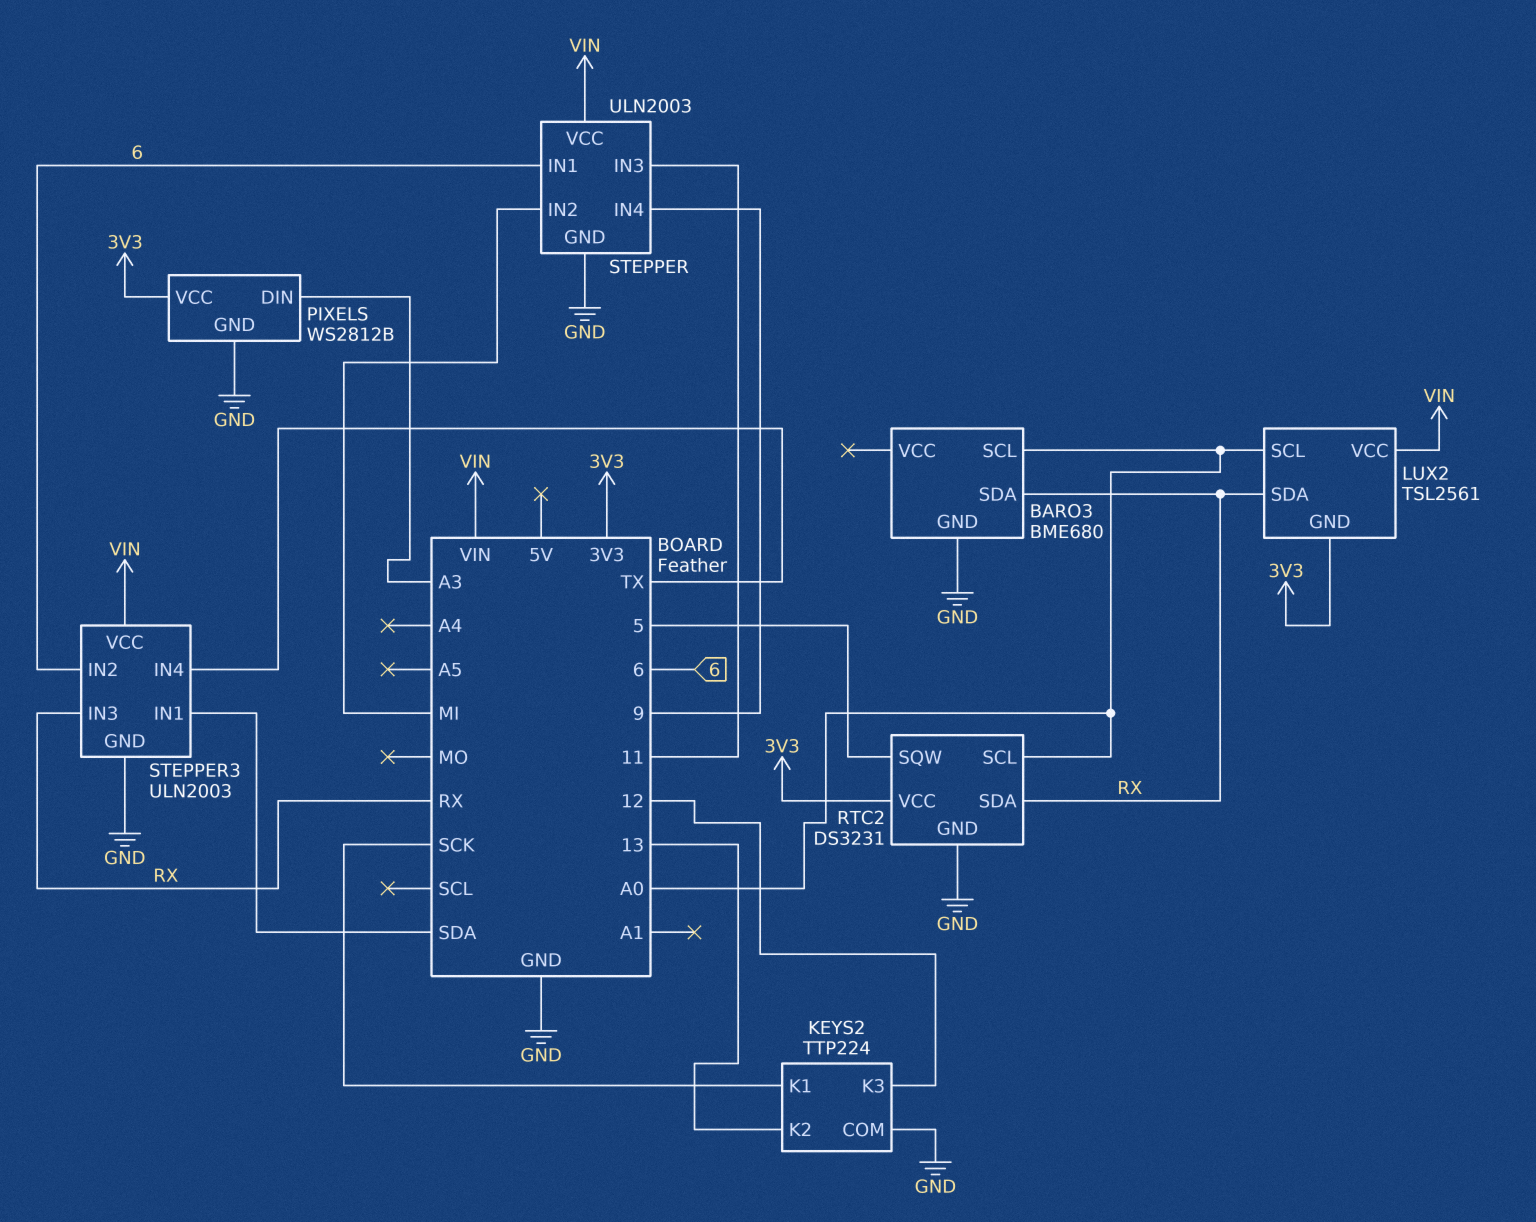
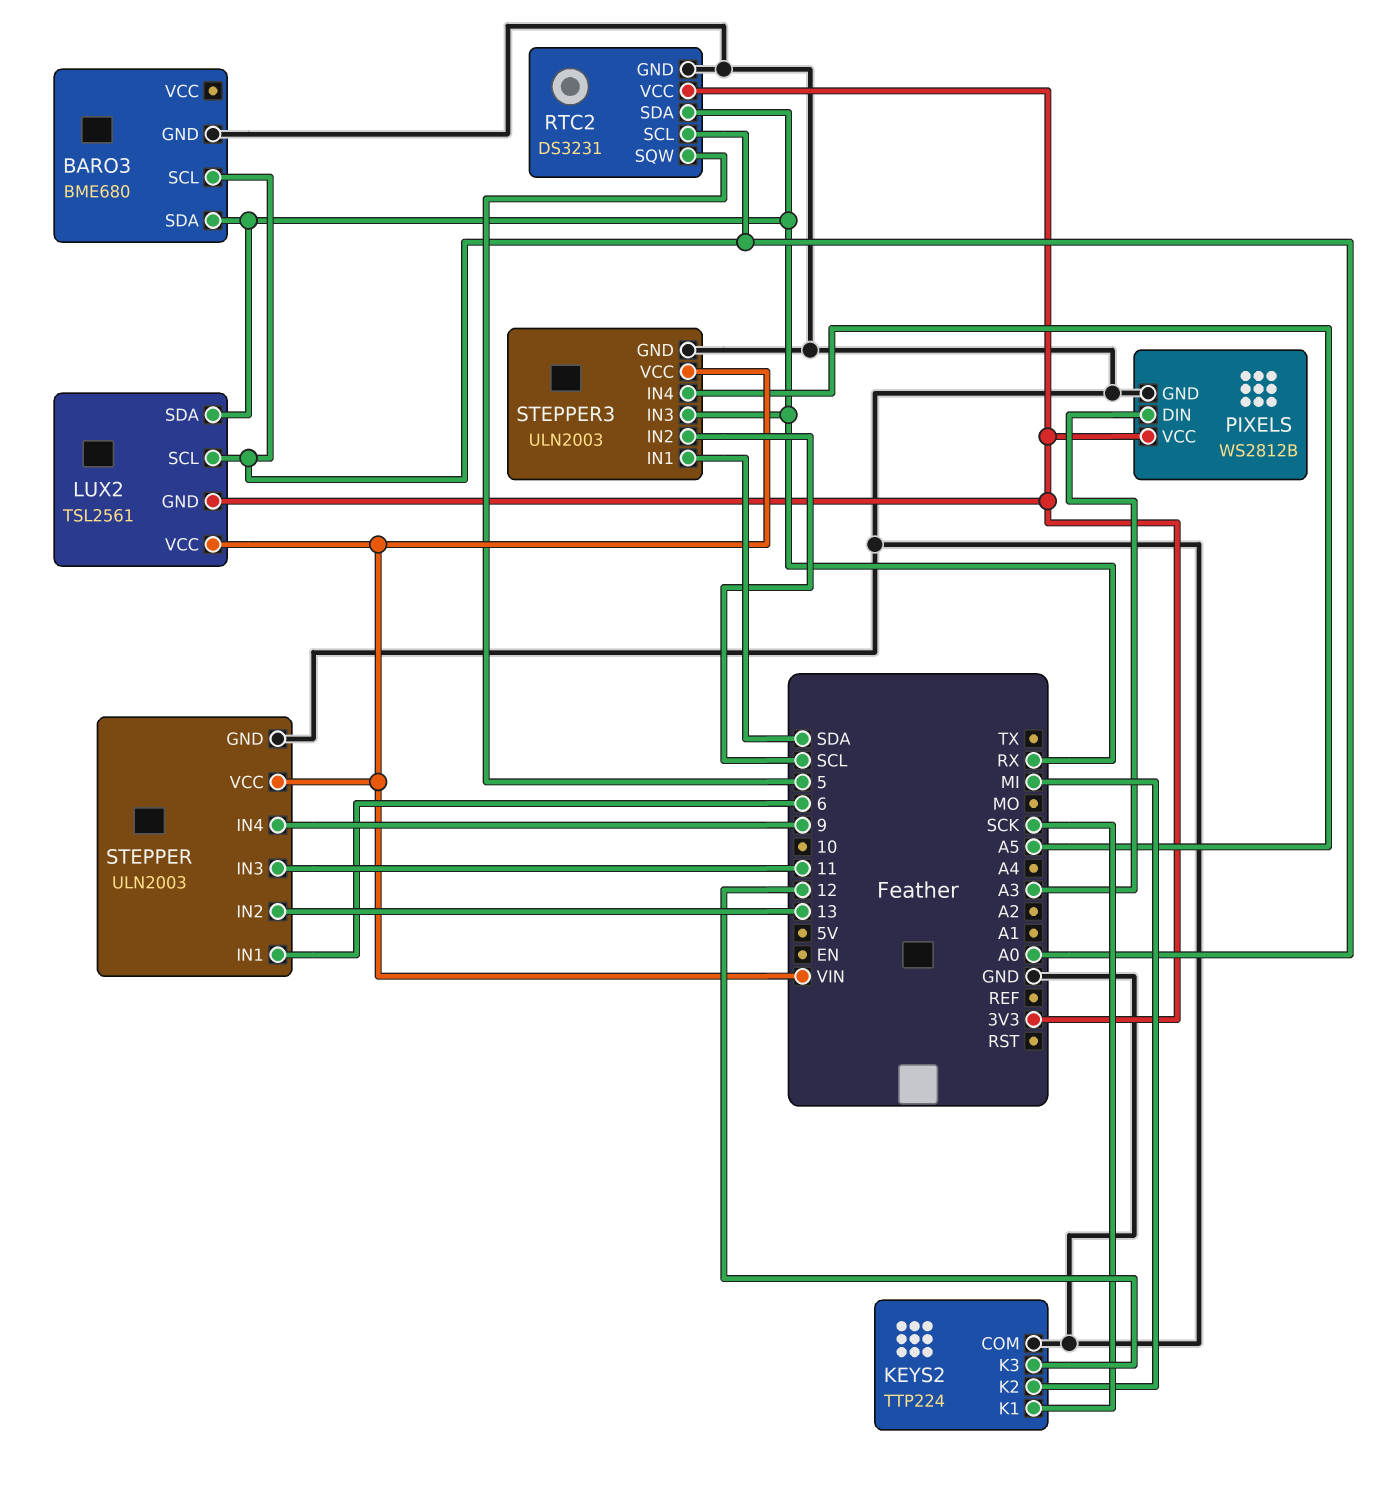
KEYS2 pin K2: 13 -> MI
STEPPER pin IN2: MI -> 13
STEPPER3 pin IN2: 6 -> SCL
STEPPER3 pin IN4: TX -> A5

